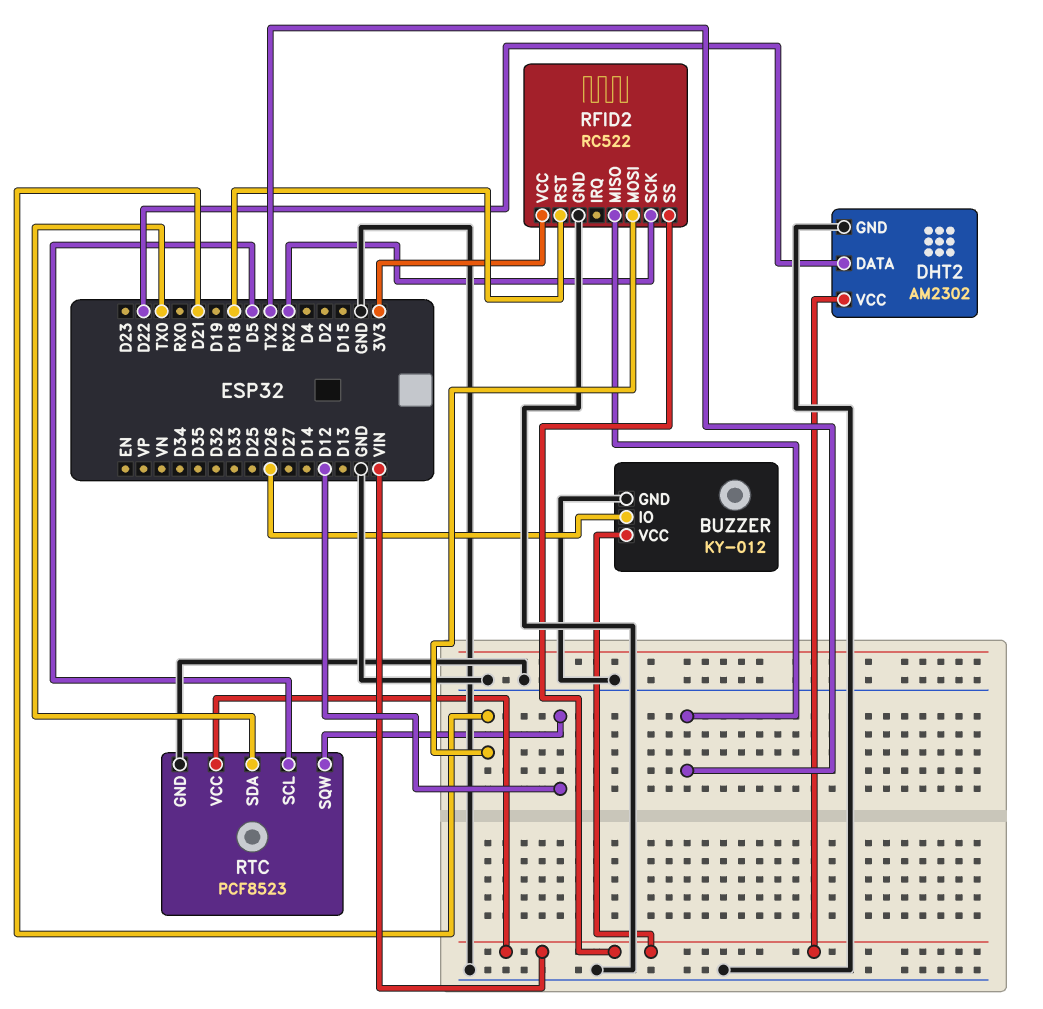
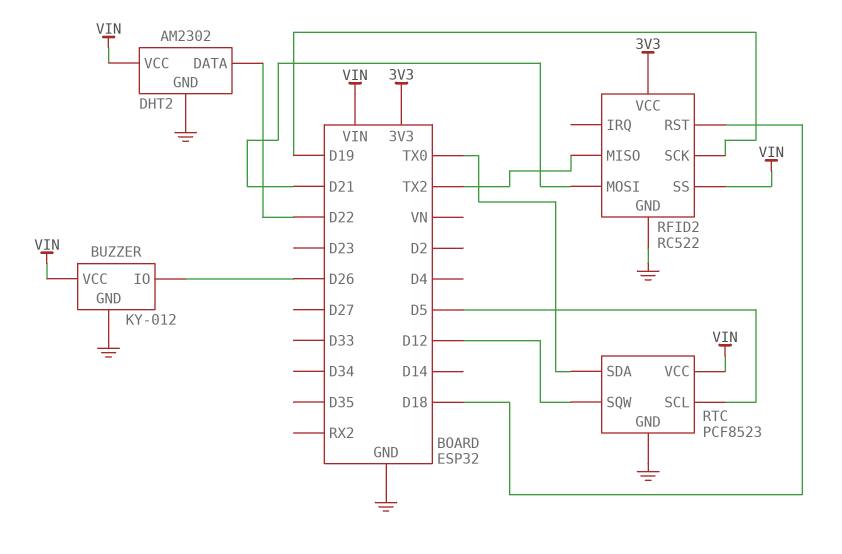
RFID2 pin SCK: RX2 -> D19

